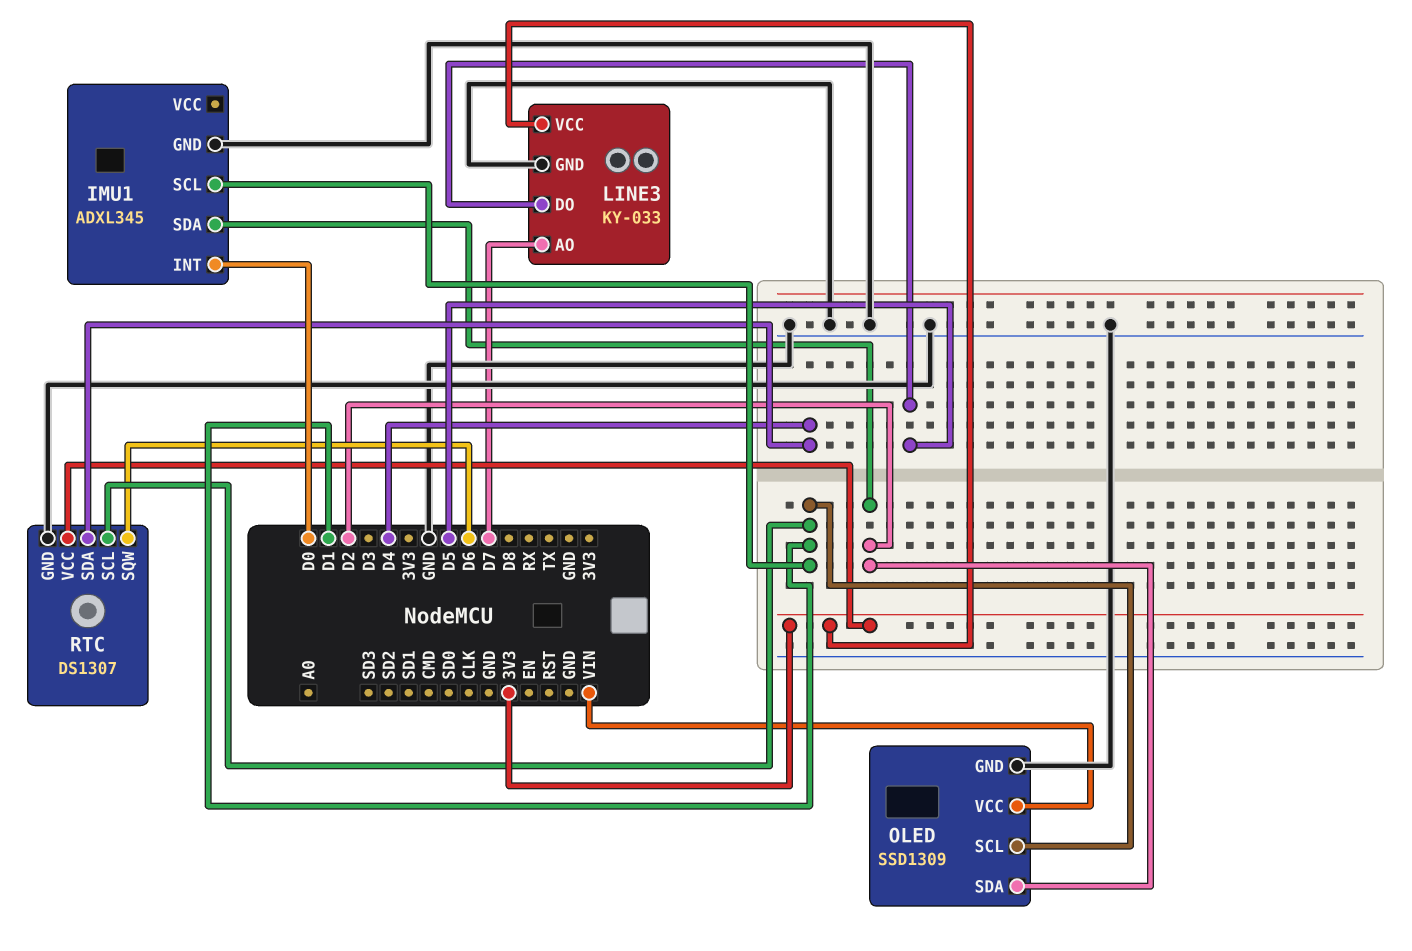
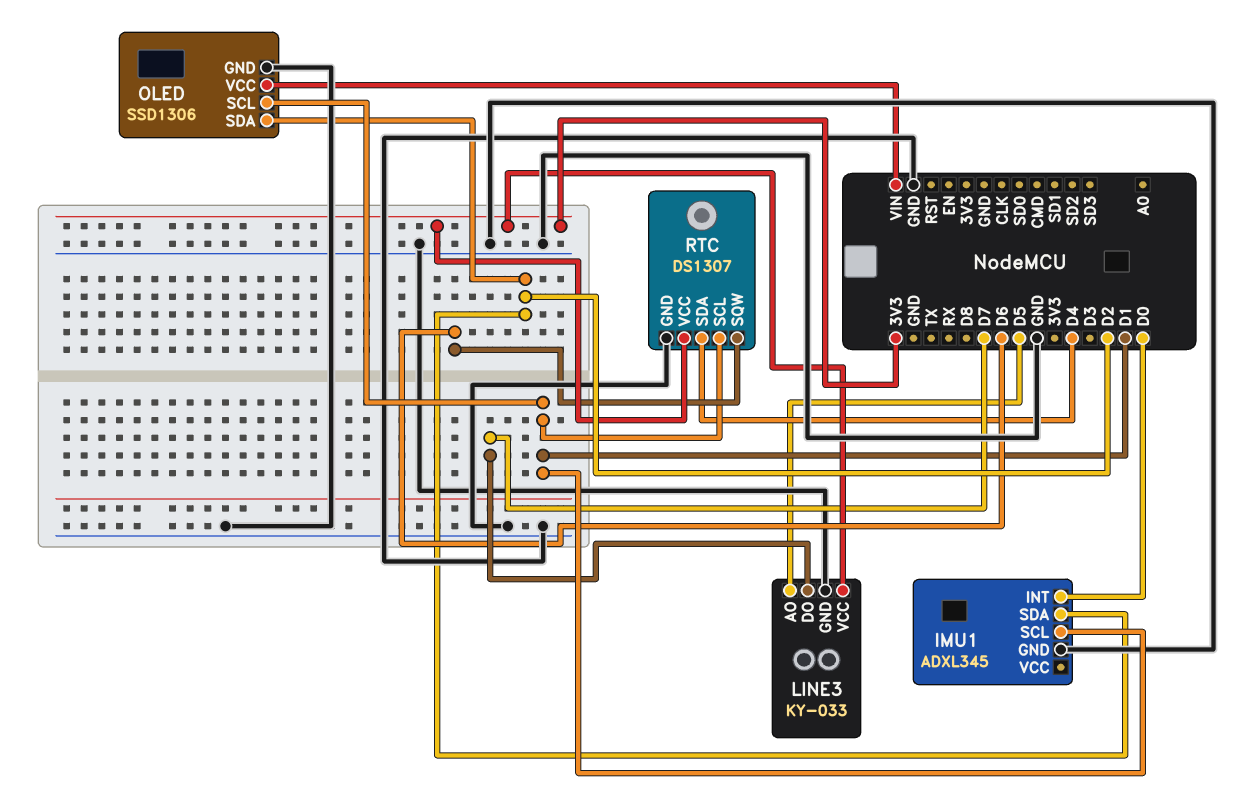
LINE3 pin AO: D7 -> D5
LINE3 pin DO: D5 -> D7
OLED: SSD1309 -> SSD1306

